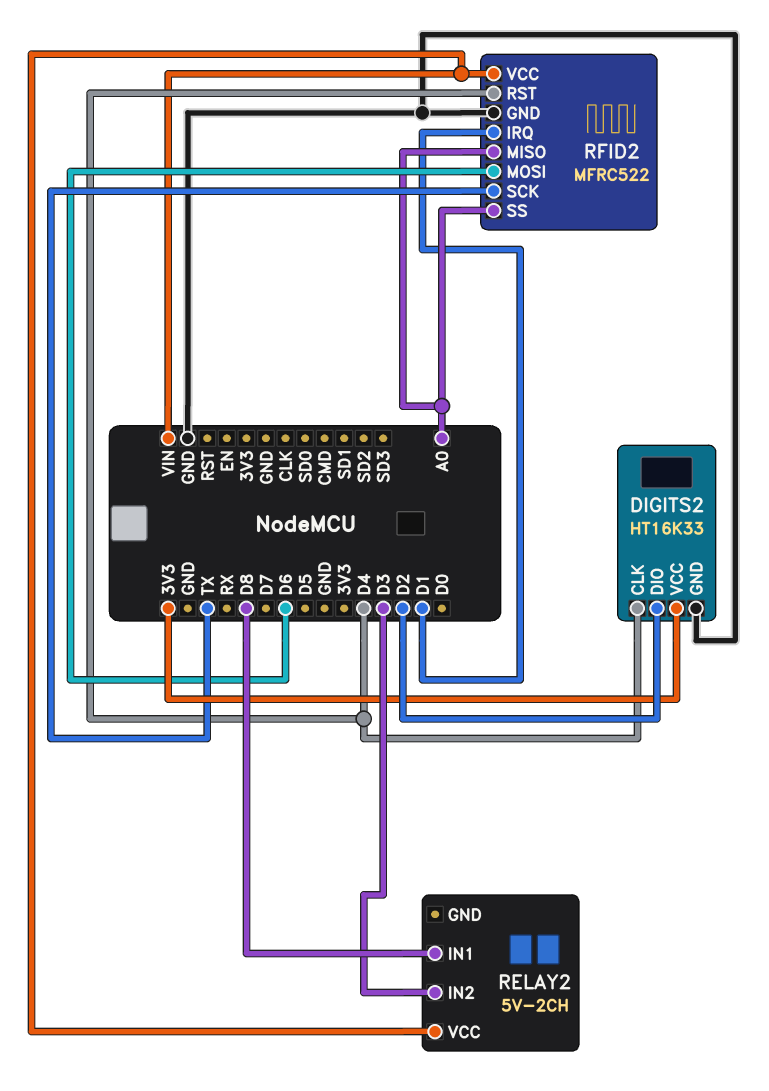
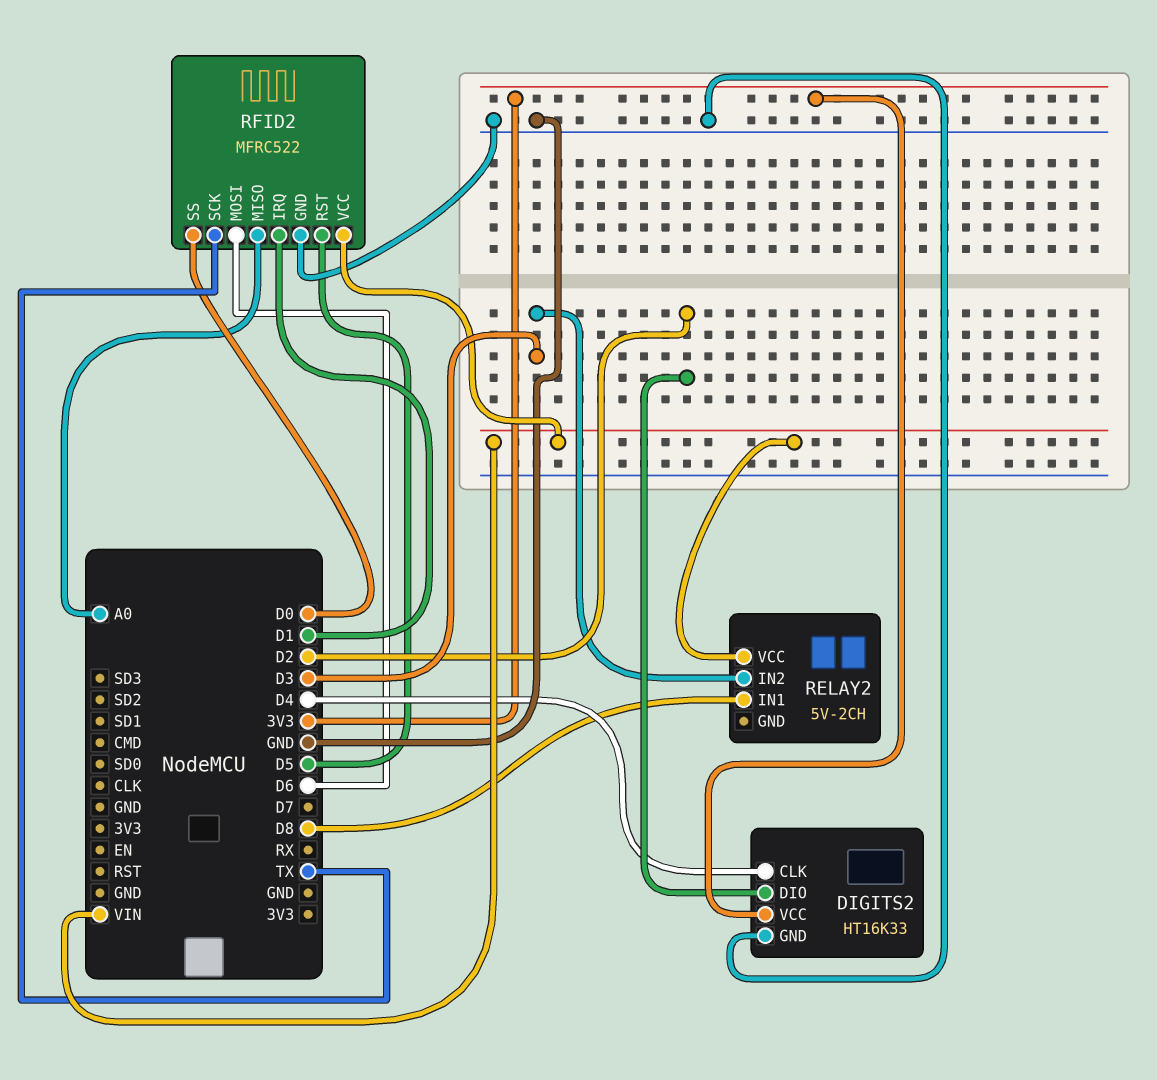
RFID2 pin RST: D4 -> D5
RFID2 pin SS: A0 -> D0

